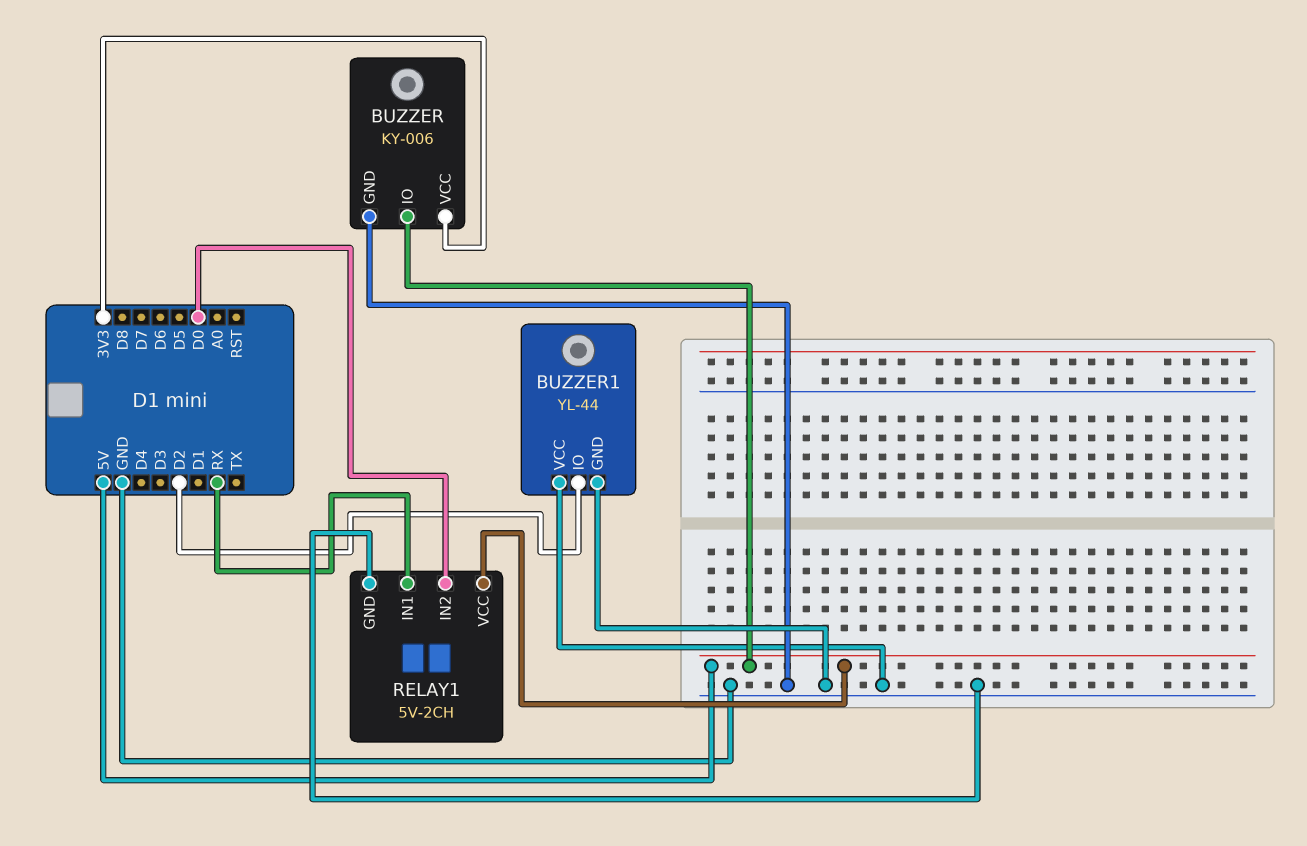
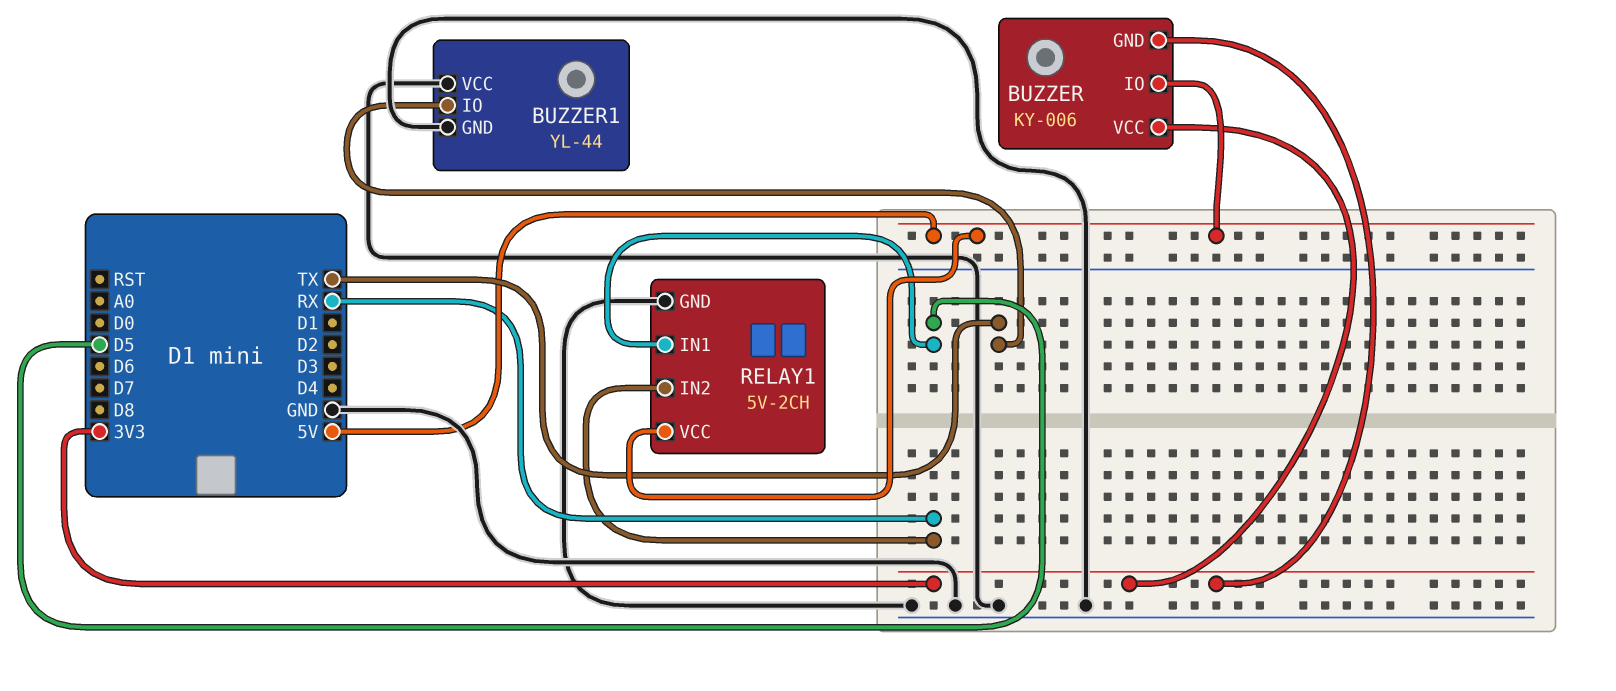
BUZZER pin GND: GND -> 3V3
BUZZER1 pin IO: D2 -> TX
RELAY1 pin IN1: RX -> D5
RELAY1 pin IN2: D0 -> RX

